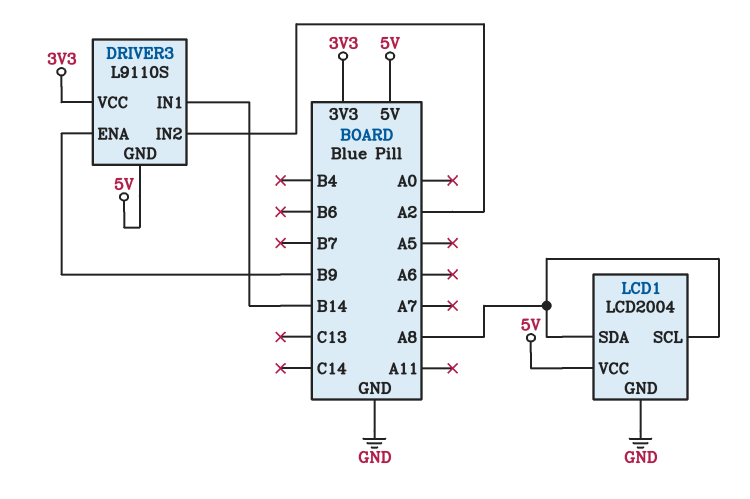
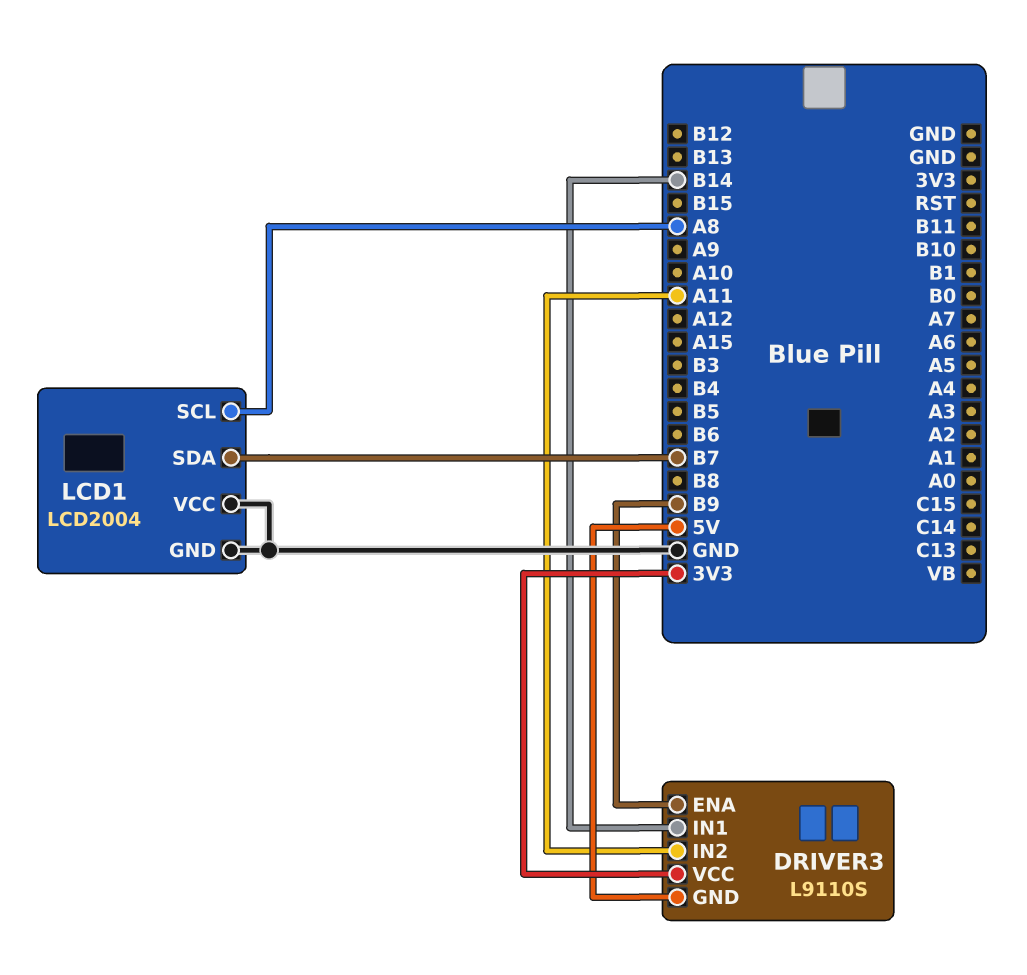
DRIVER3 pin IN2: A2 -> A11
LCD1 pin SDA: A8 -> B7
LCD1 pin VCC: 5V -> GND

